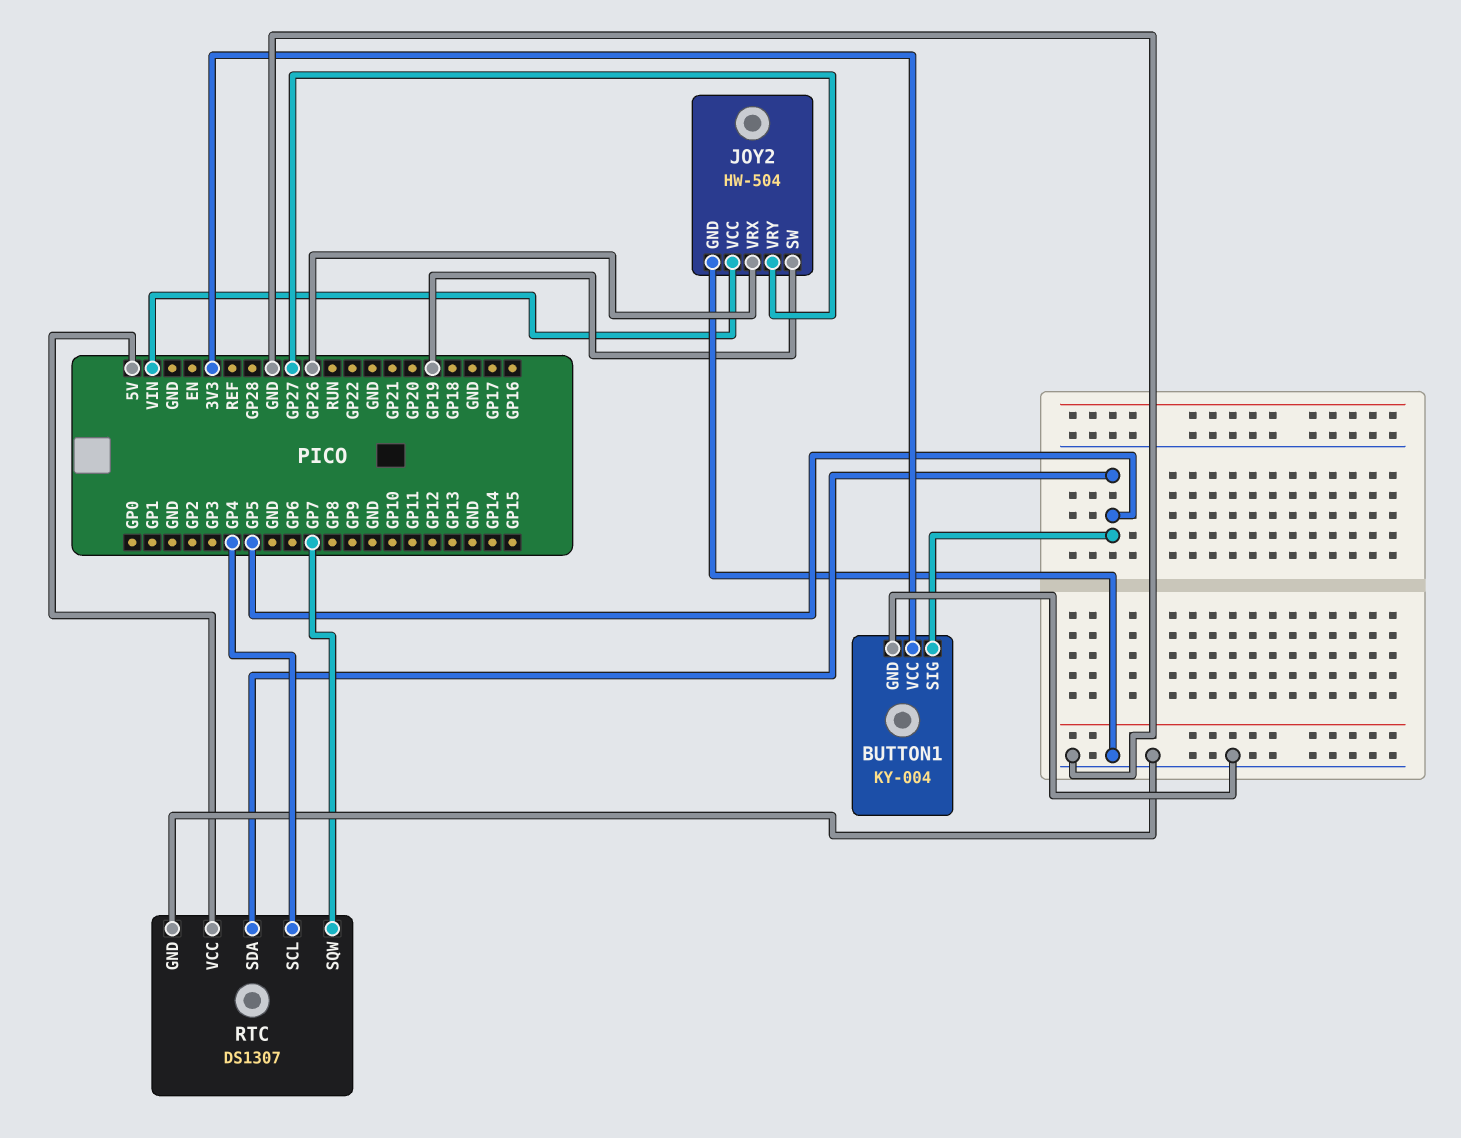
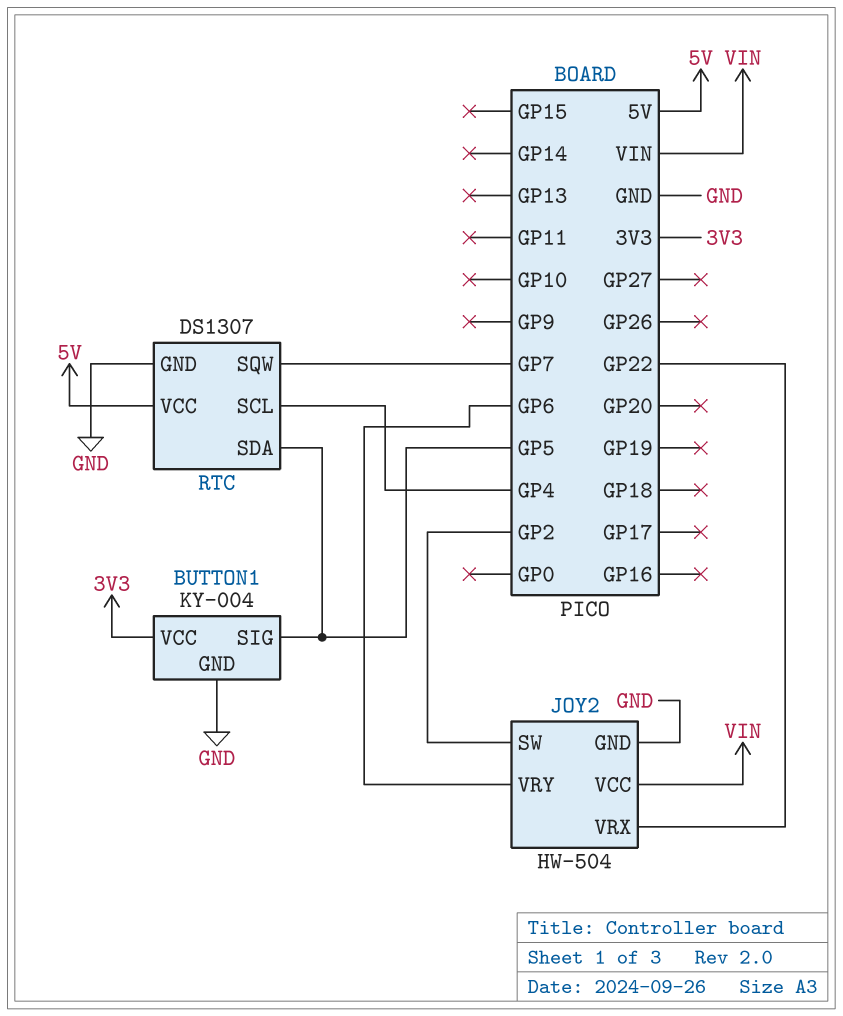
JOY2 pin SW: GP19 -> GP2
JOY2 pin VRX: GP26 -> GP22
JOY2 pin VRY: GP27 -> GP6

